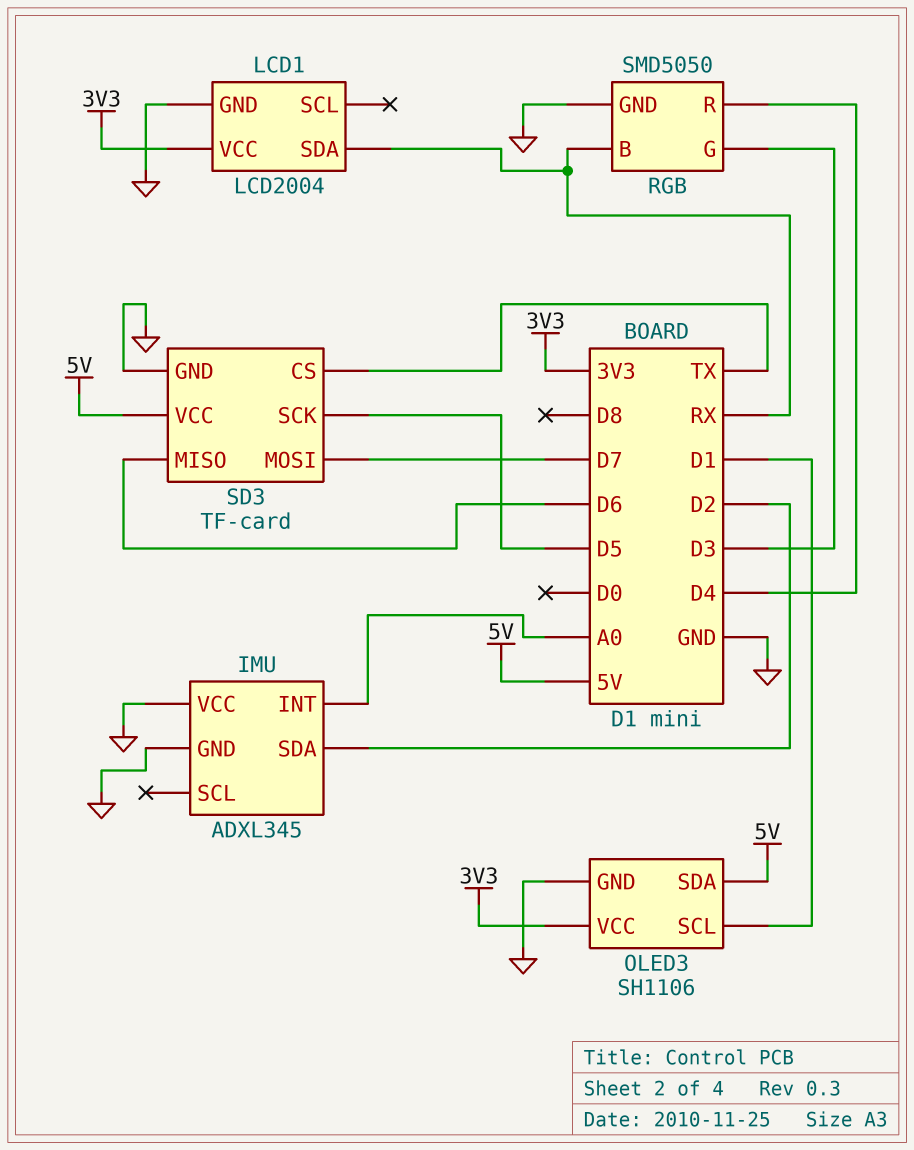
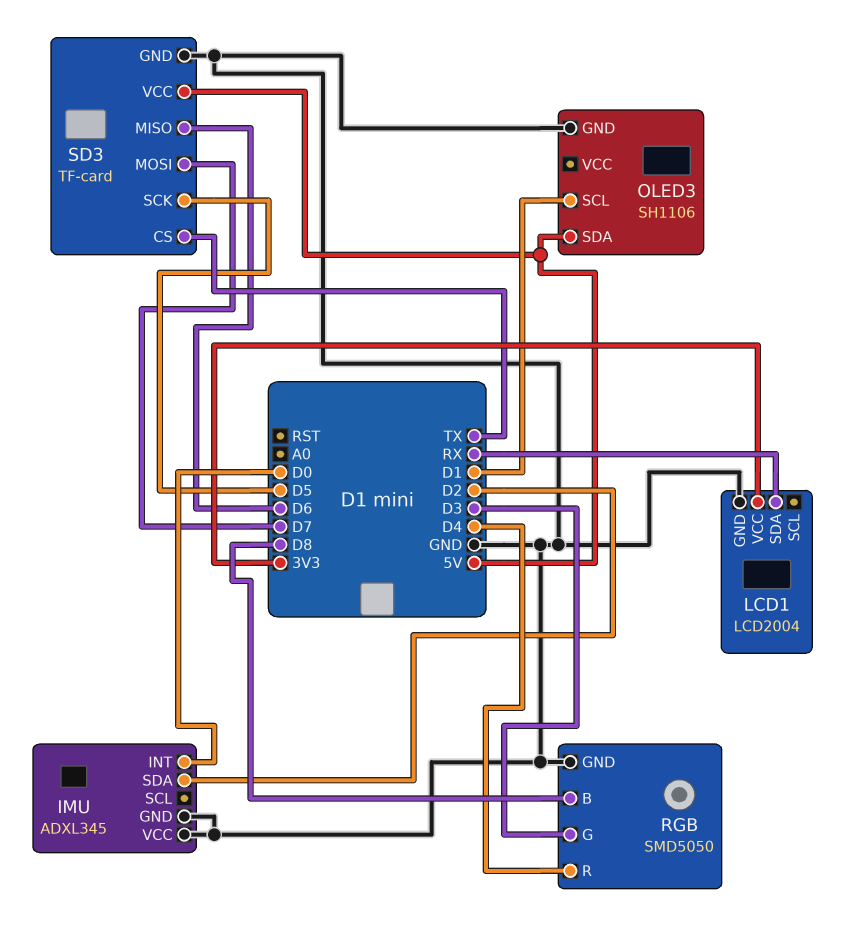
IMU pin INT: A0 -> D0
OLED3 pin VCC: 3V3 -> none
RGB pin B: RX -> D8

